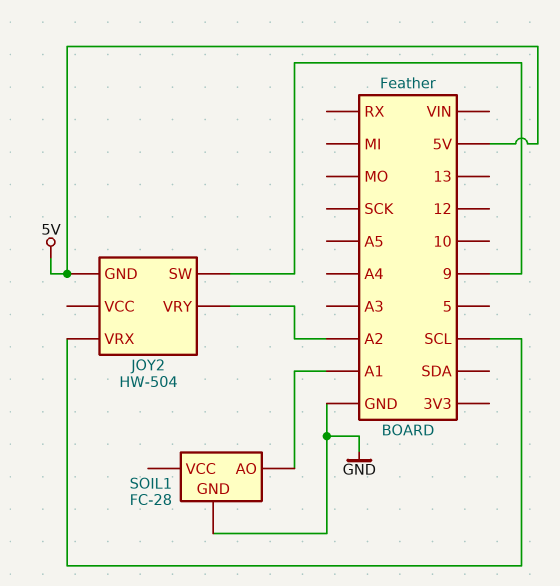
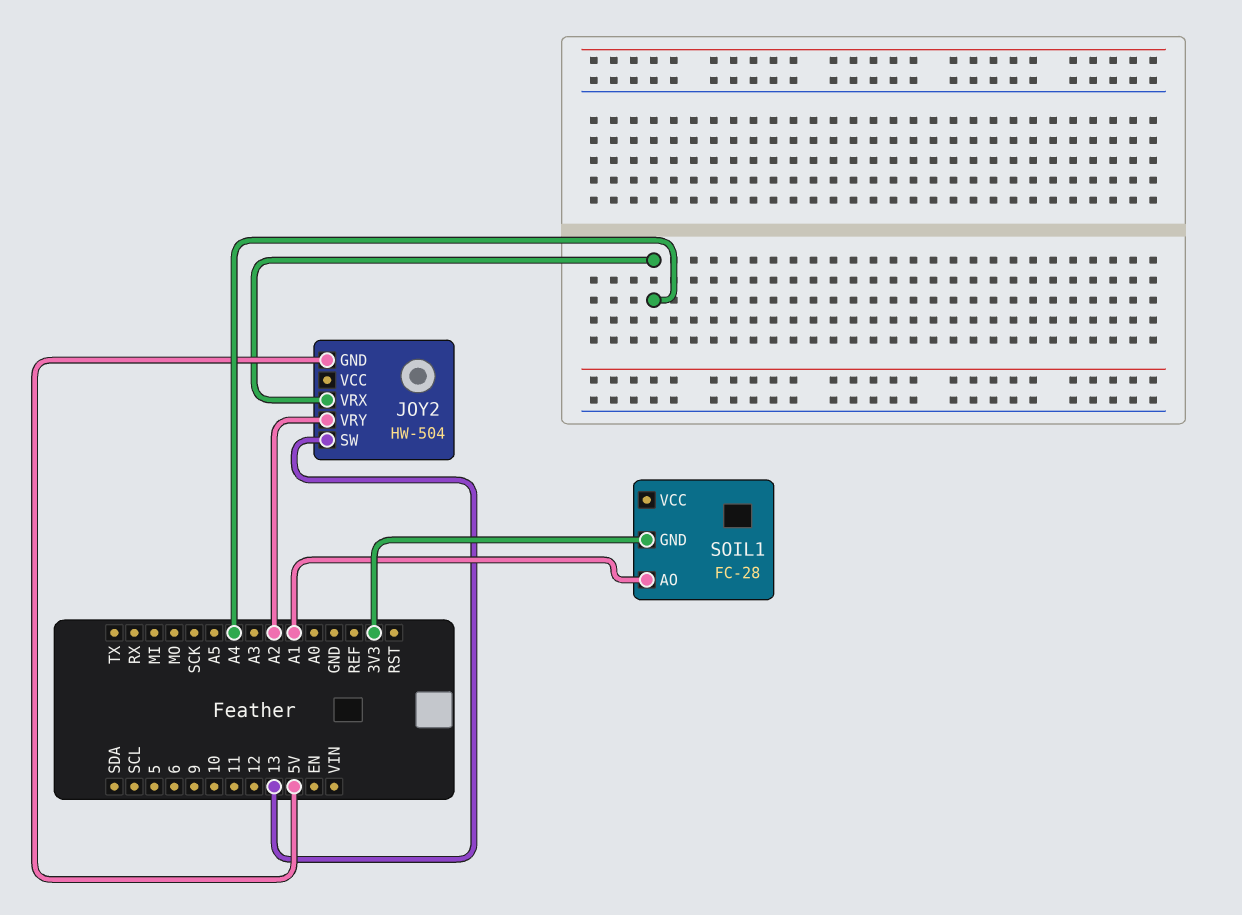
JOY2 pin SW: 9 -> 13
JOY2 pin VRX: SCL -> A4
SOIL1 pin GND: GND -> 3V3

